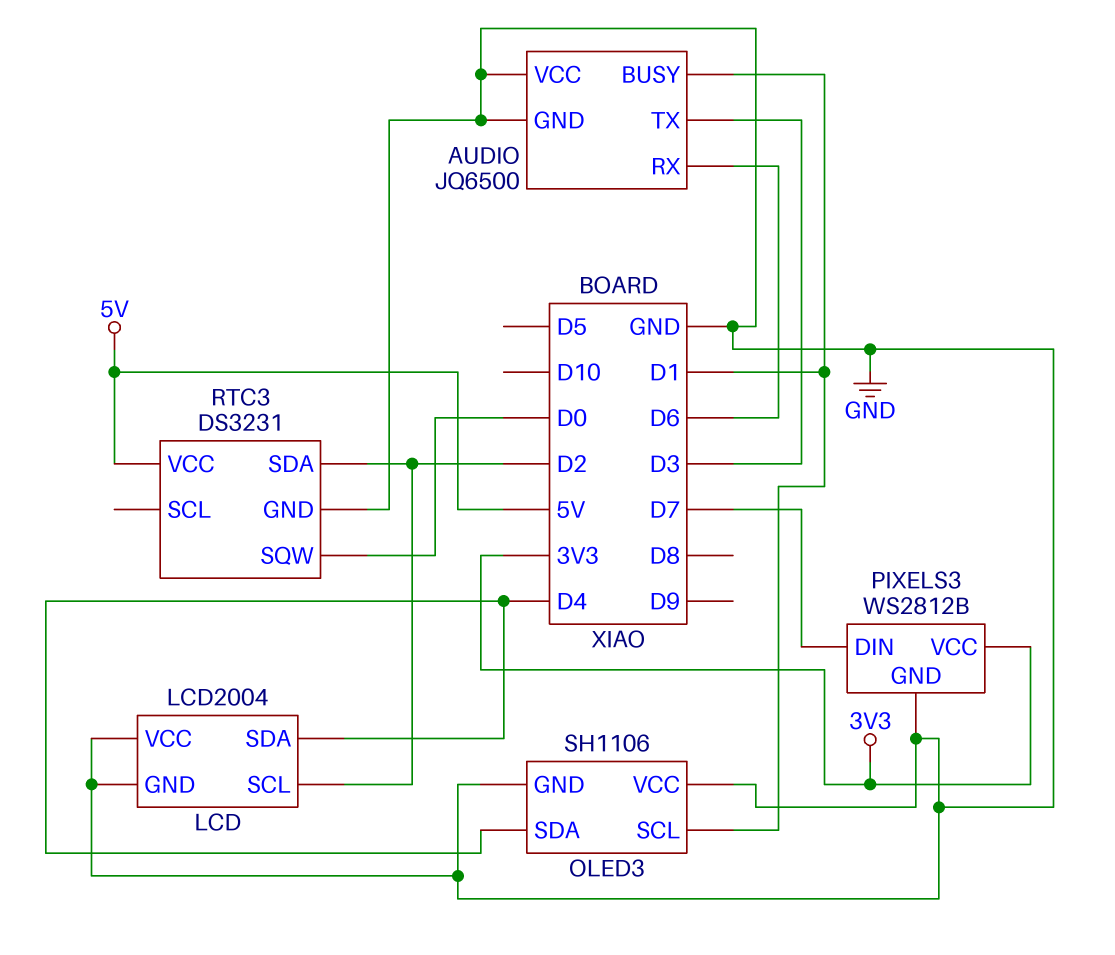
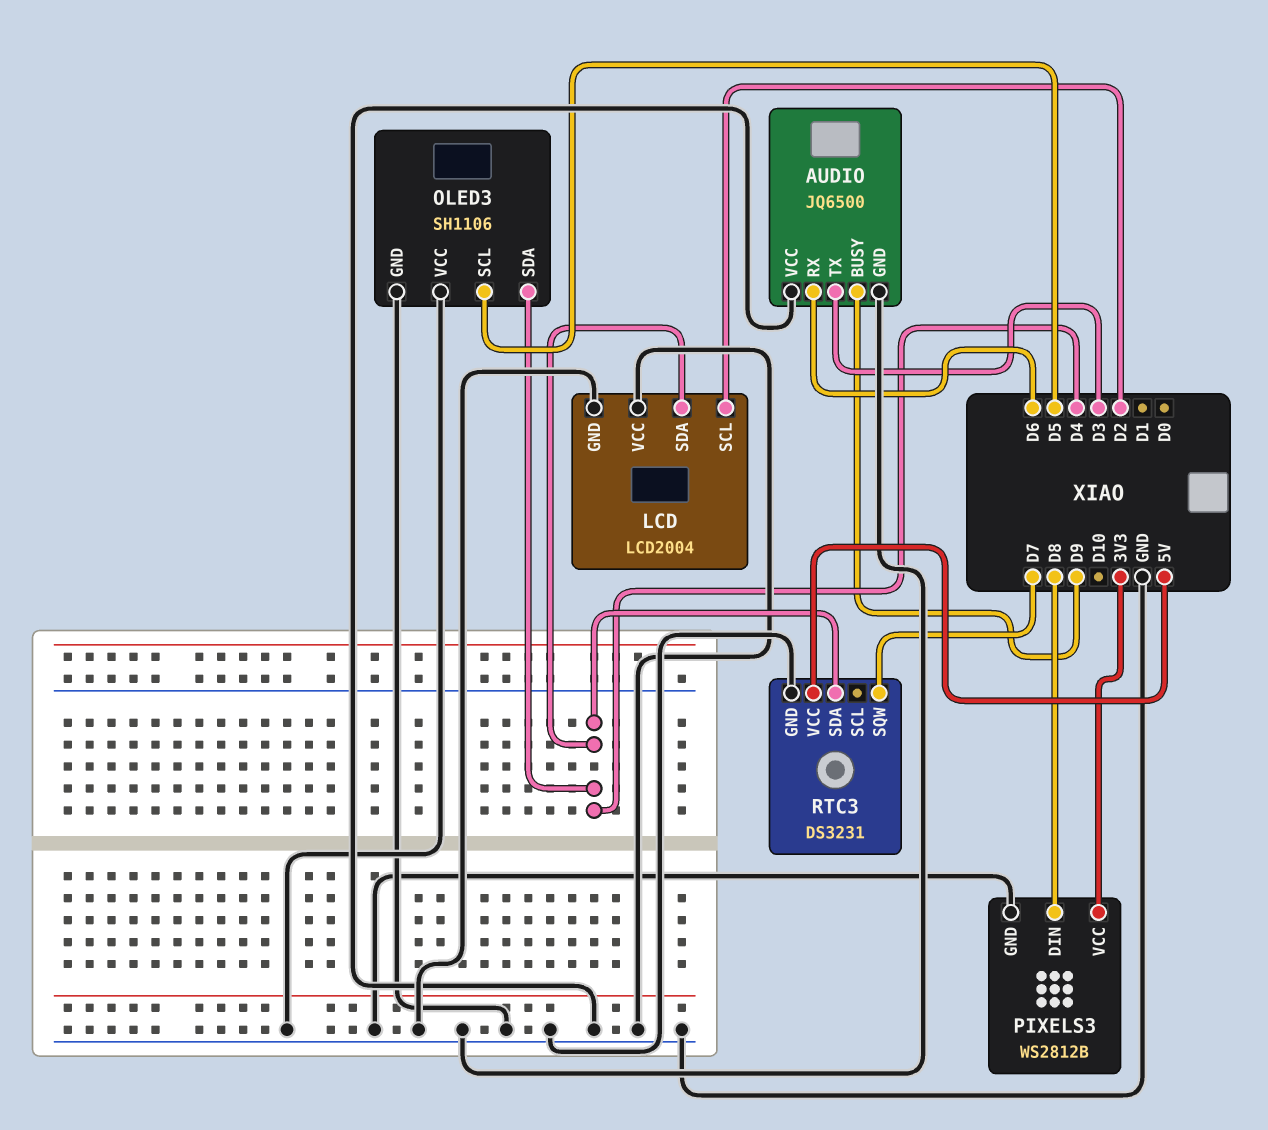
AUDIO pin BUSY: D1 -> D9
OLED3 pin SCL: D1 -> D5
PIXELS3 pin DIN: D7 -> D8
RTC3 pin SDA: D2 -> D4
RTC3 pin SQW: D0 -> D7

